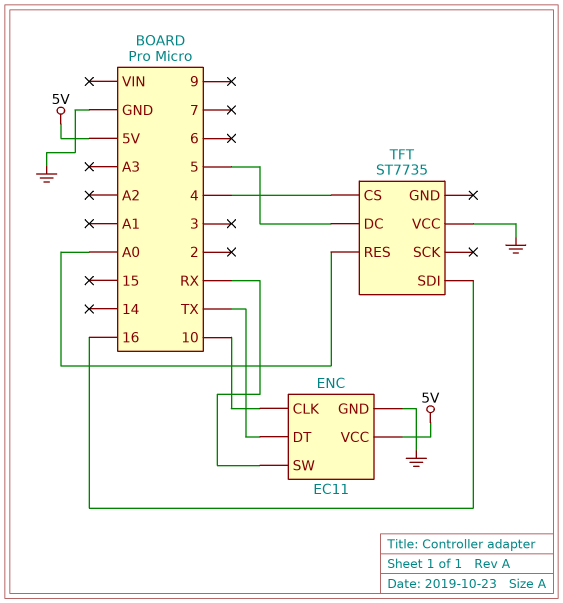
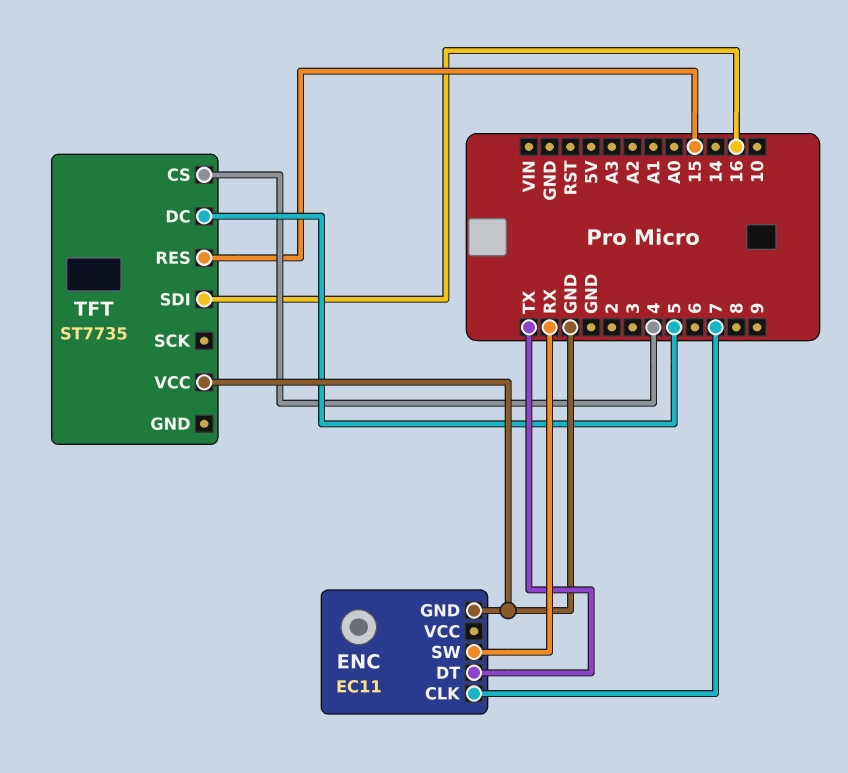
ENC pin CLK: 10 -> 7
ENC pin VCC: 5V -> none
TFT pin RES: A0 -> 15

